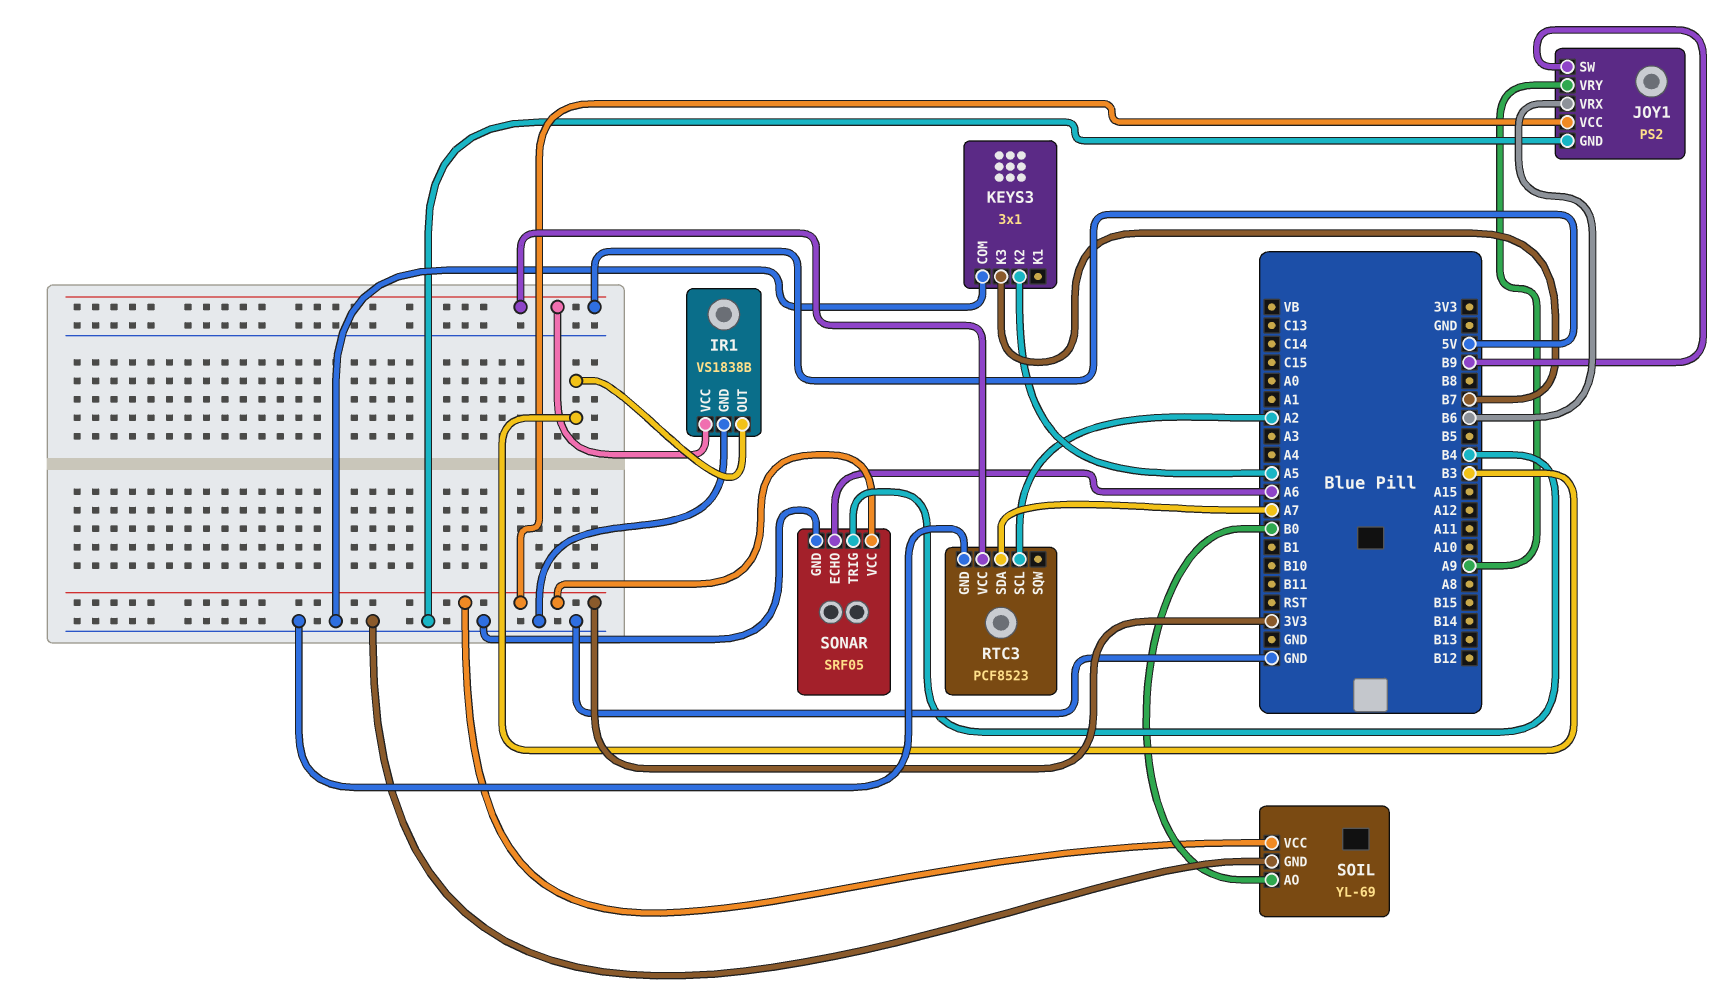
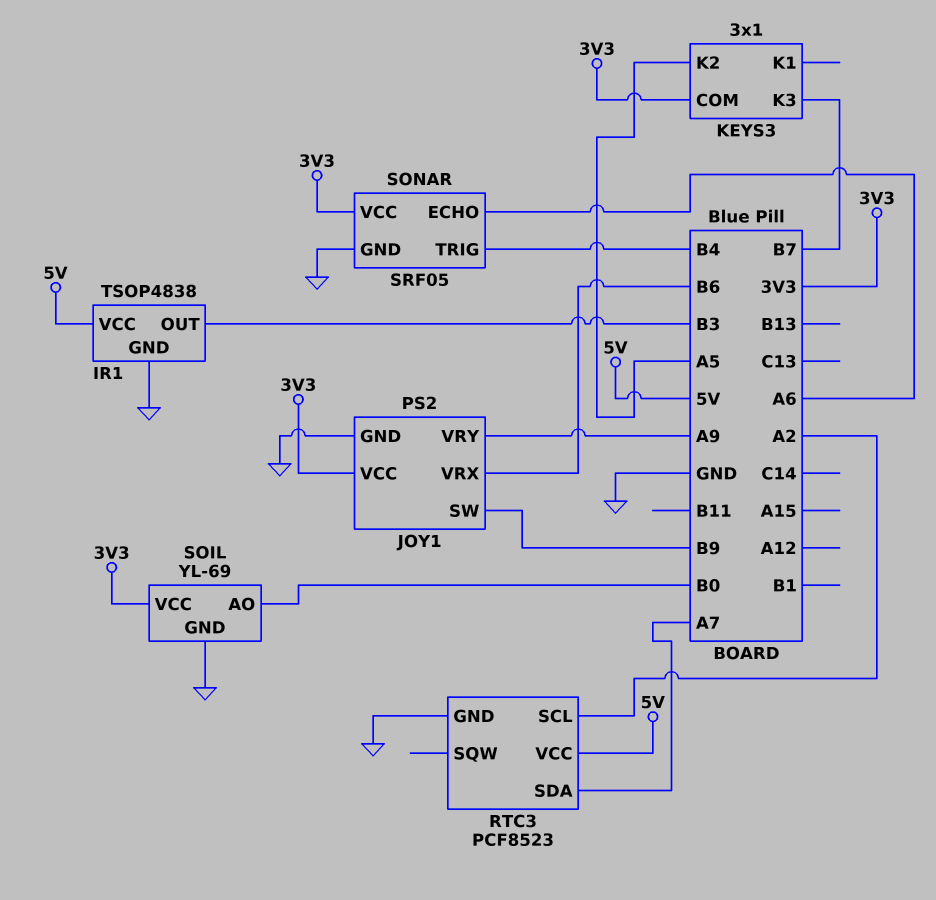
IR1: VS1838B -> TSOP4838
KEYS3 pin COM: GND -> 3V3

